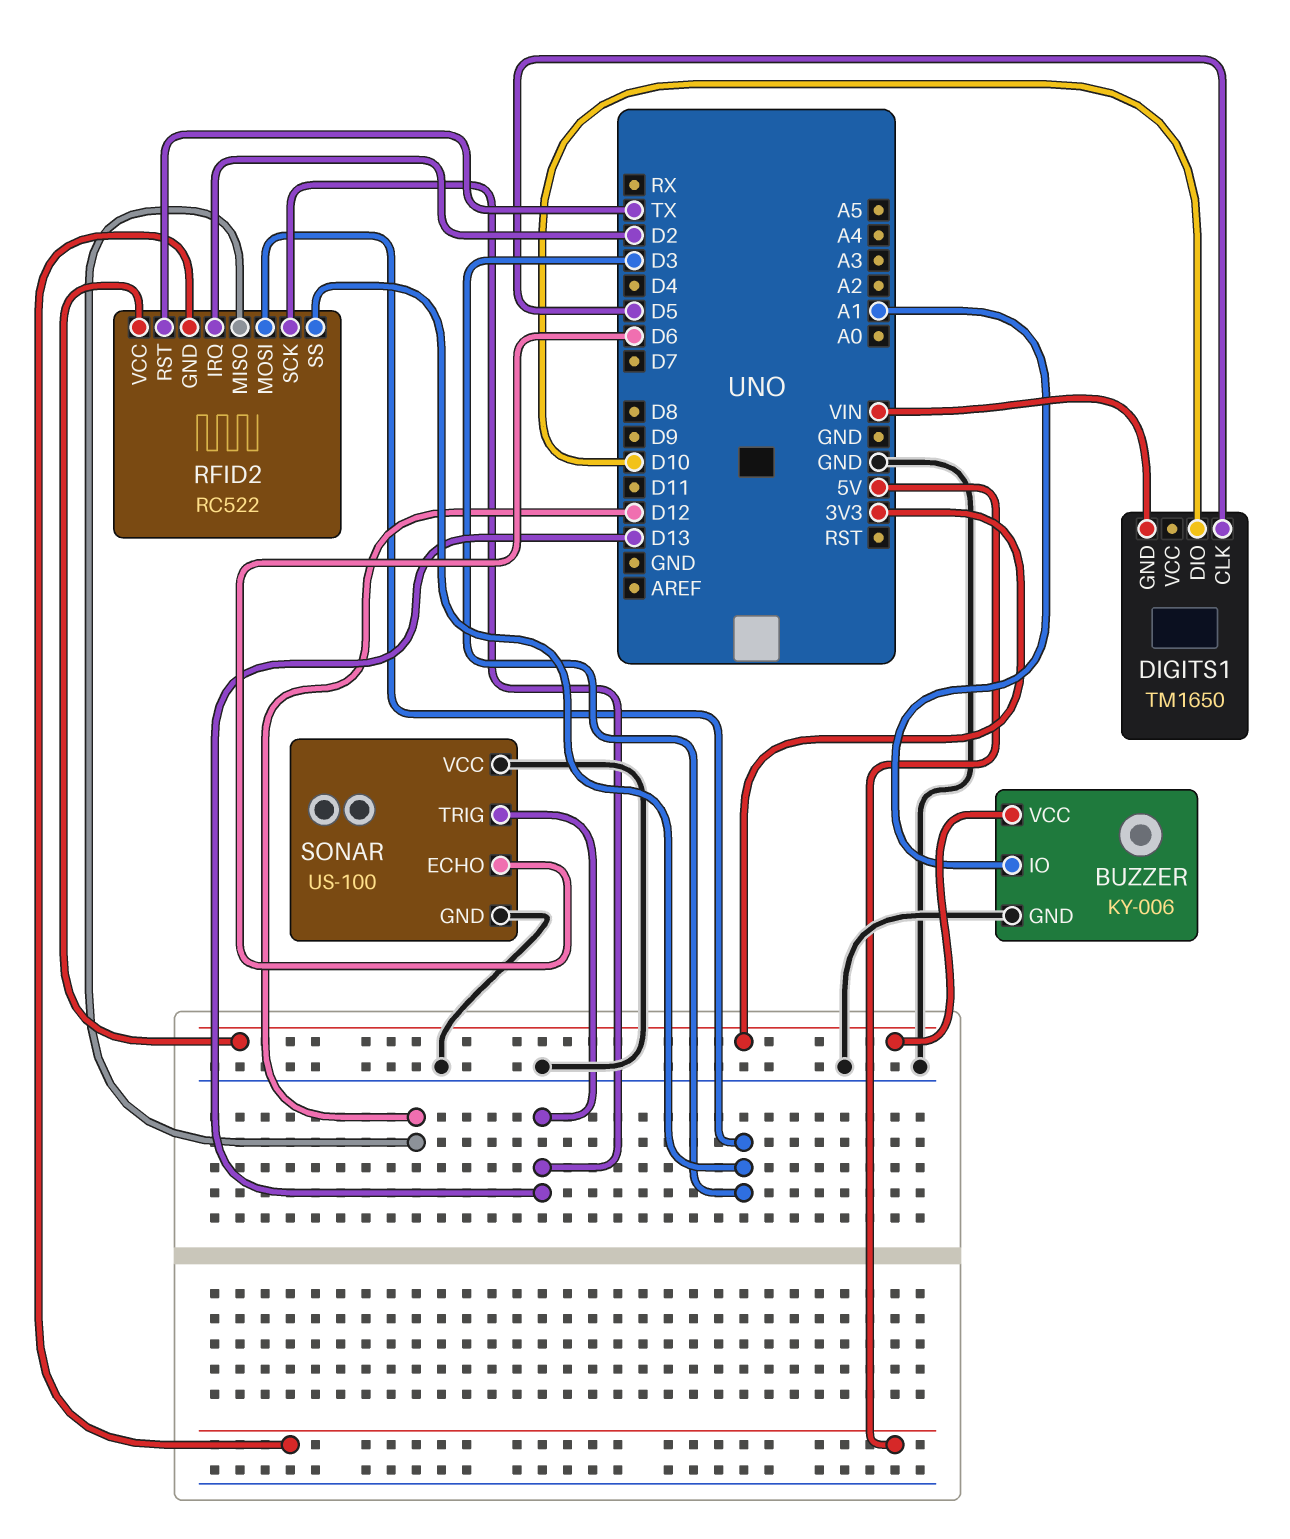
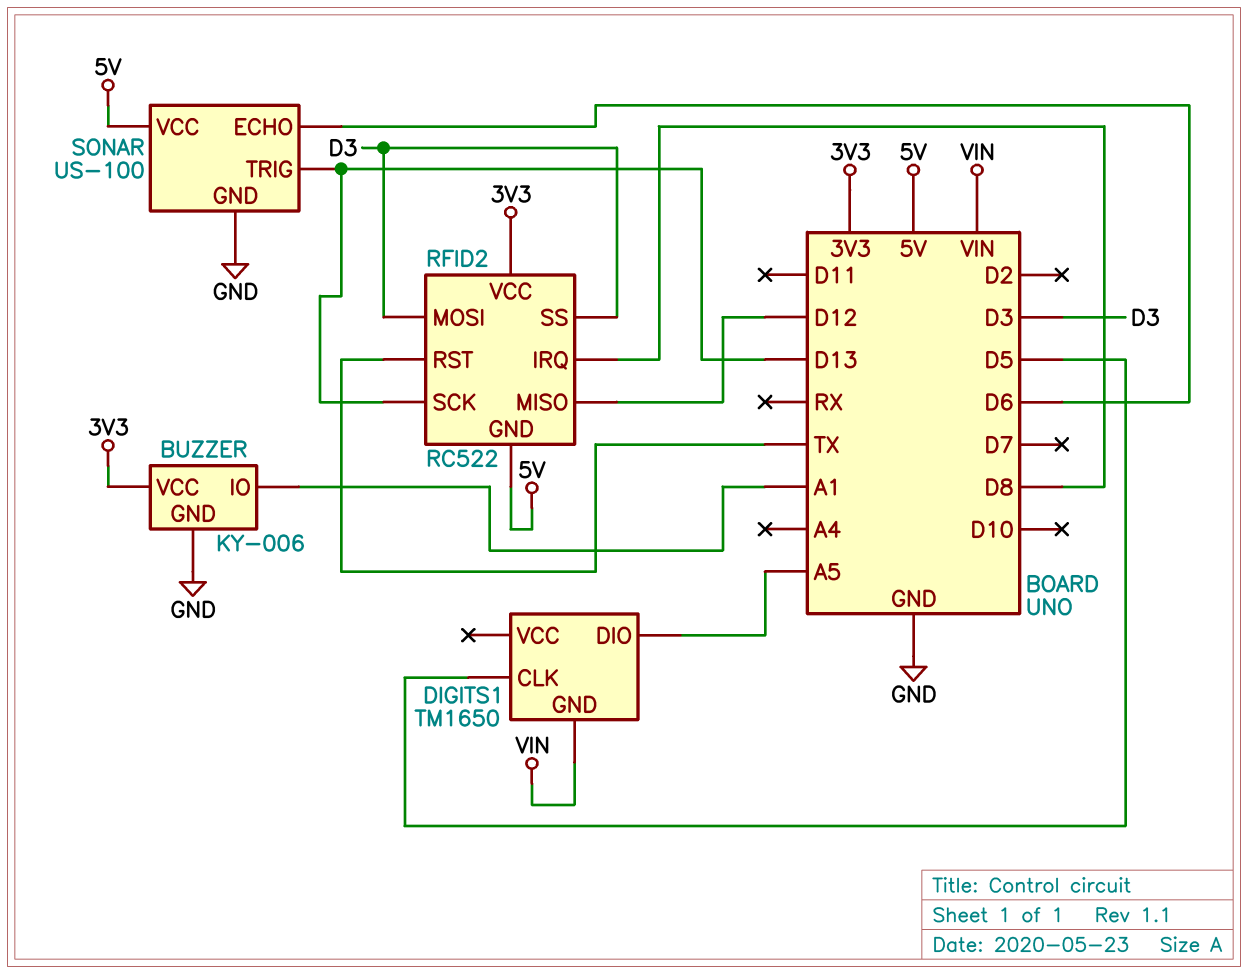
DIGITS1 pin DIO: D10 -> A5
RFID2 pin IRQ: D2 -> D8
SONAR pin VCC: GND -> 5V

